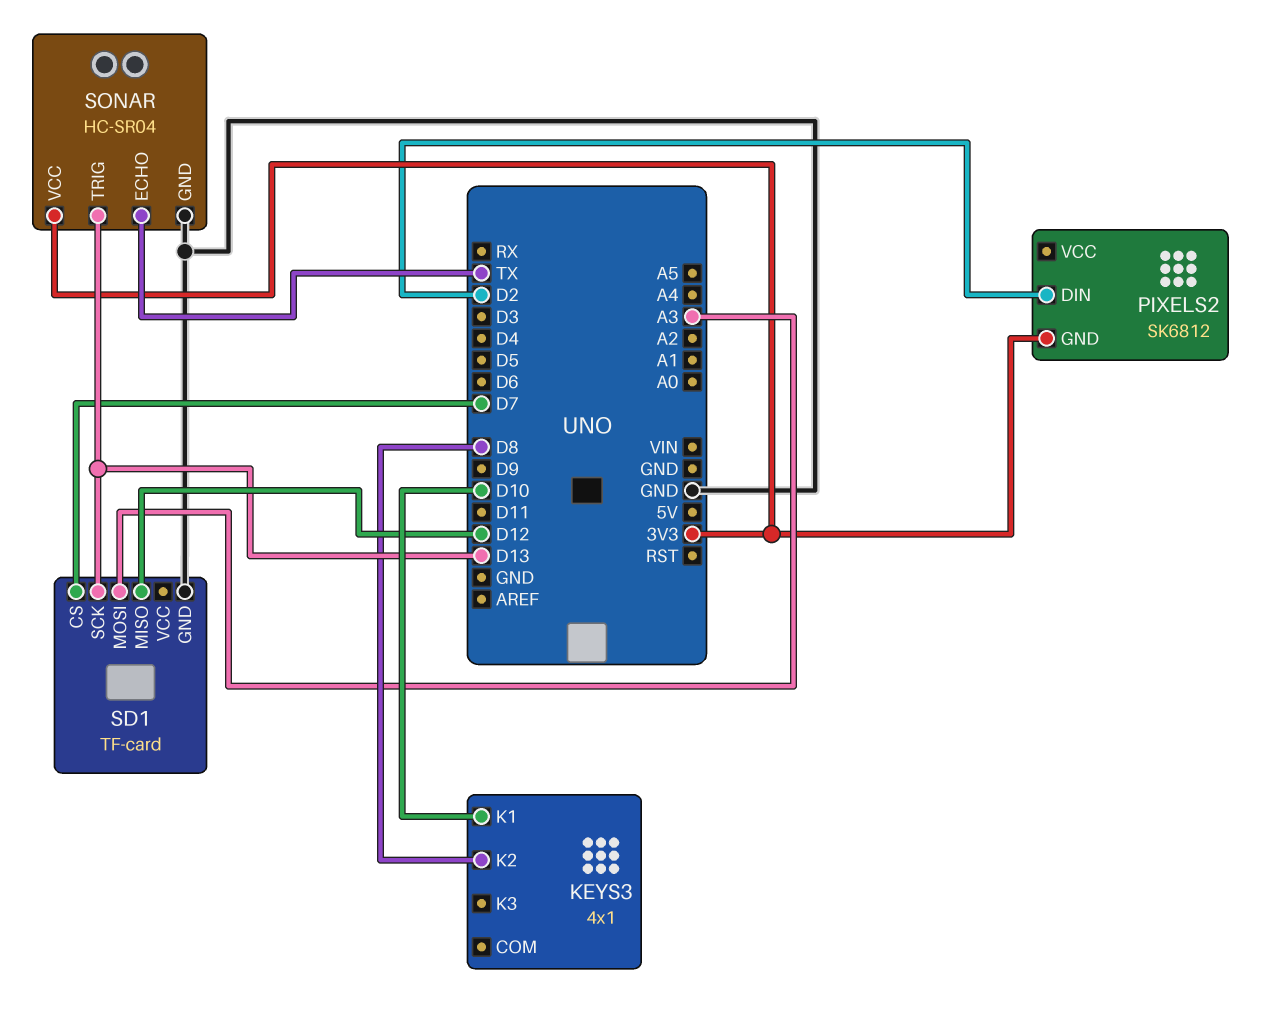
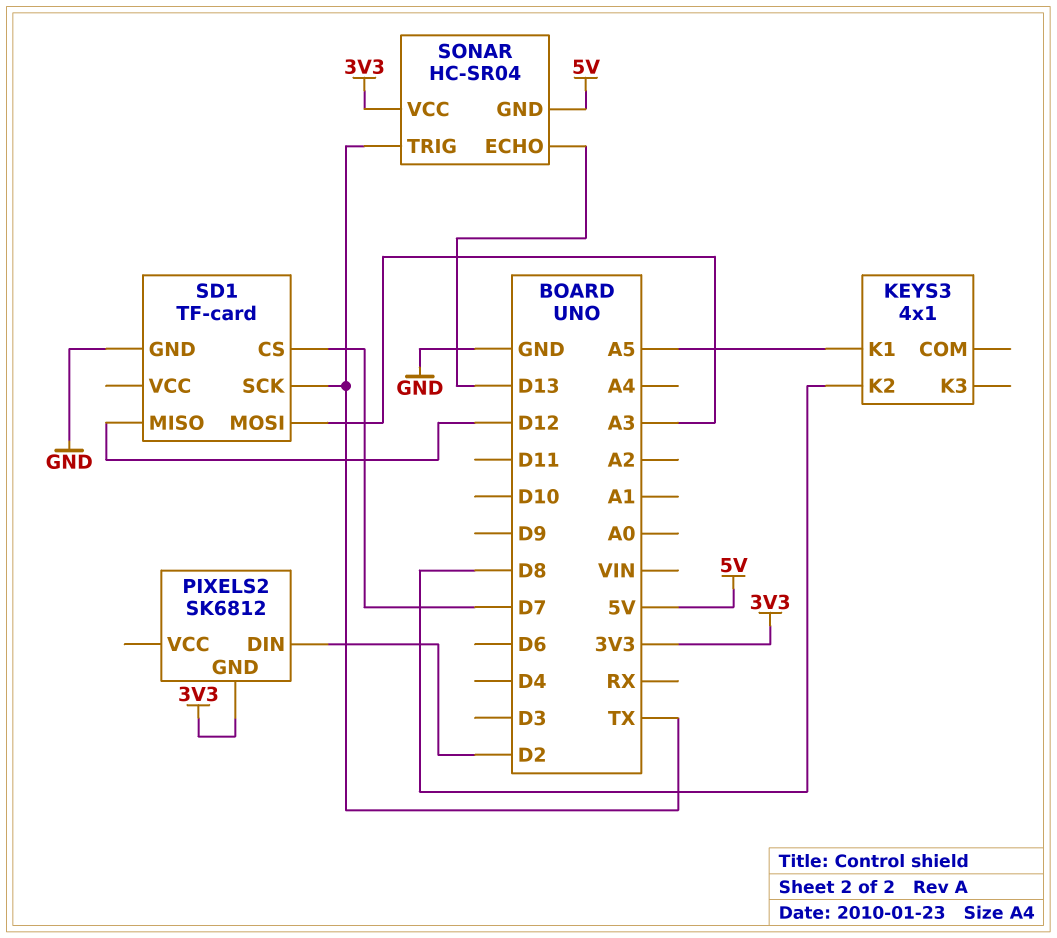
KEYS3 pin K1: D10 -> A5
SD1 pin SCK: D13 -> TX
SONAR pin ECHO: TX -> D13
SONAR pin GND: GND -> 5V
SONAR pin TRIG: D13 -> TX

